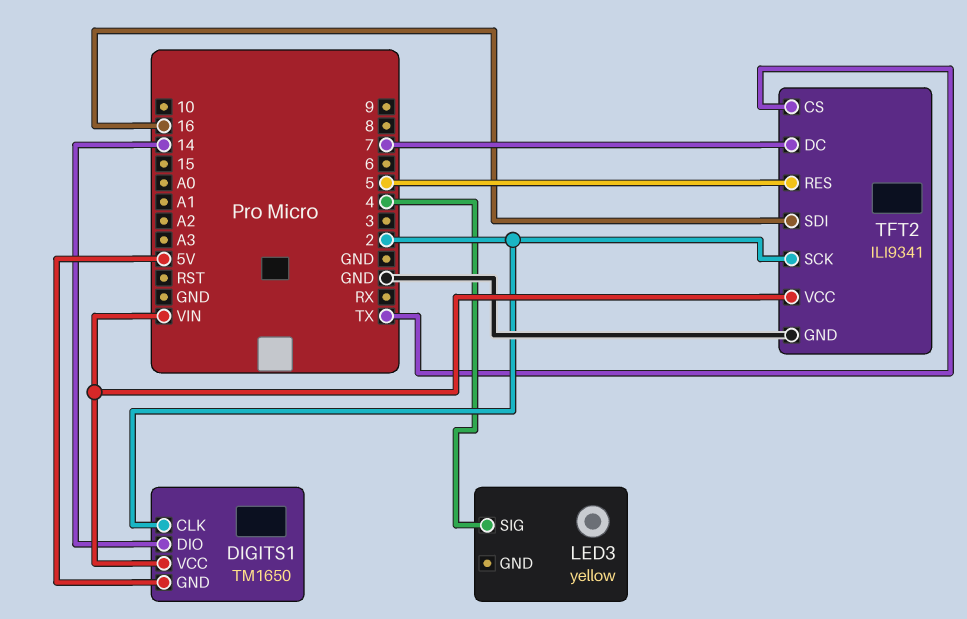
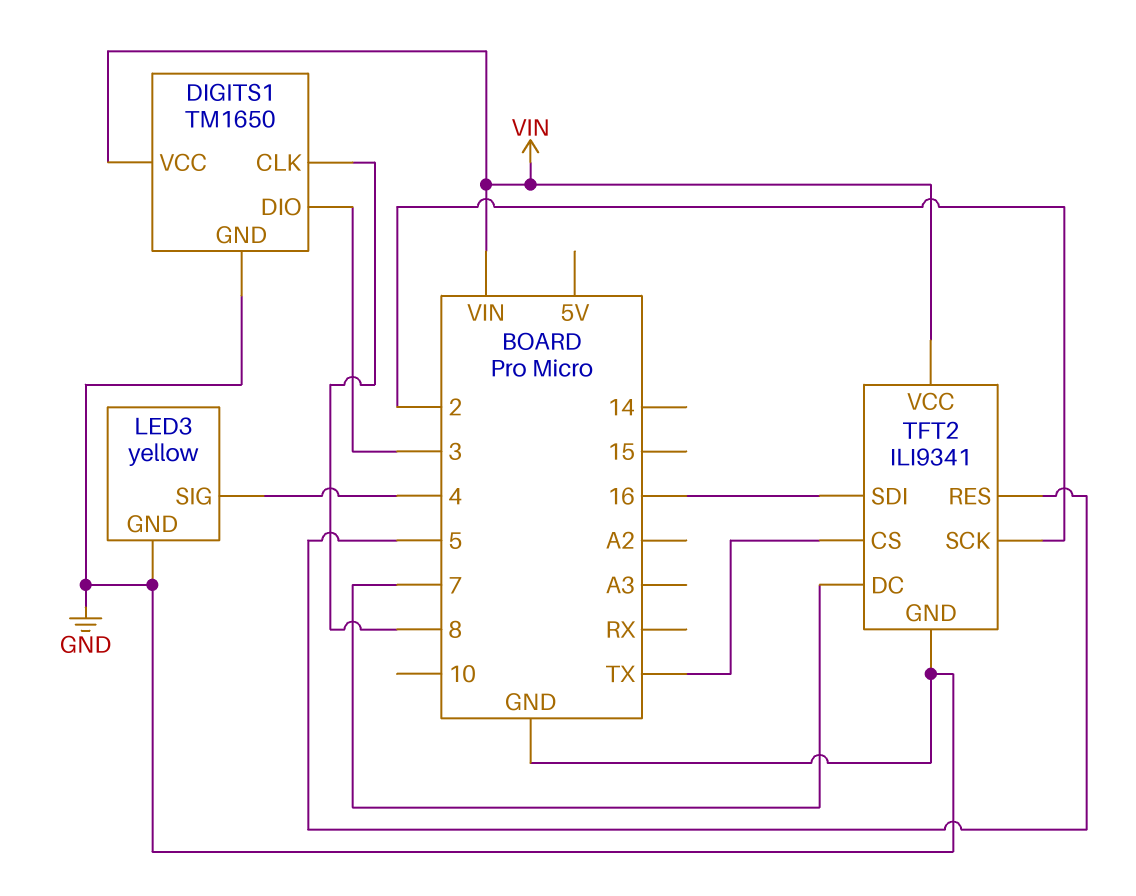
DIGITS1 pin CLK: 2 -> 8
DIGITS1 pin DIO: 14 -> 3
DIGITS1 pin GND: 5V -> GND
LED3 pin GND: none -> GND

